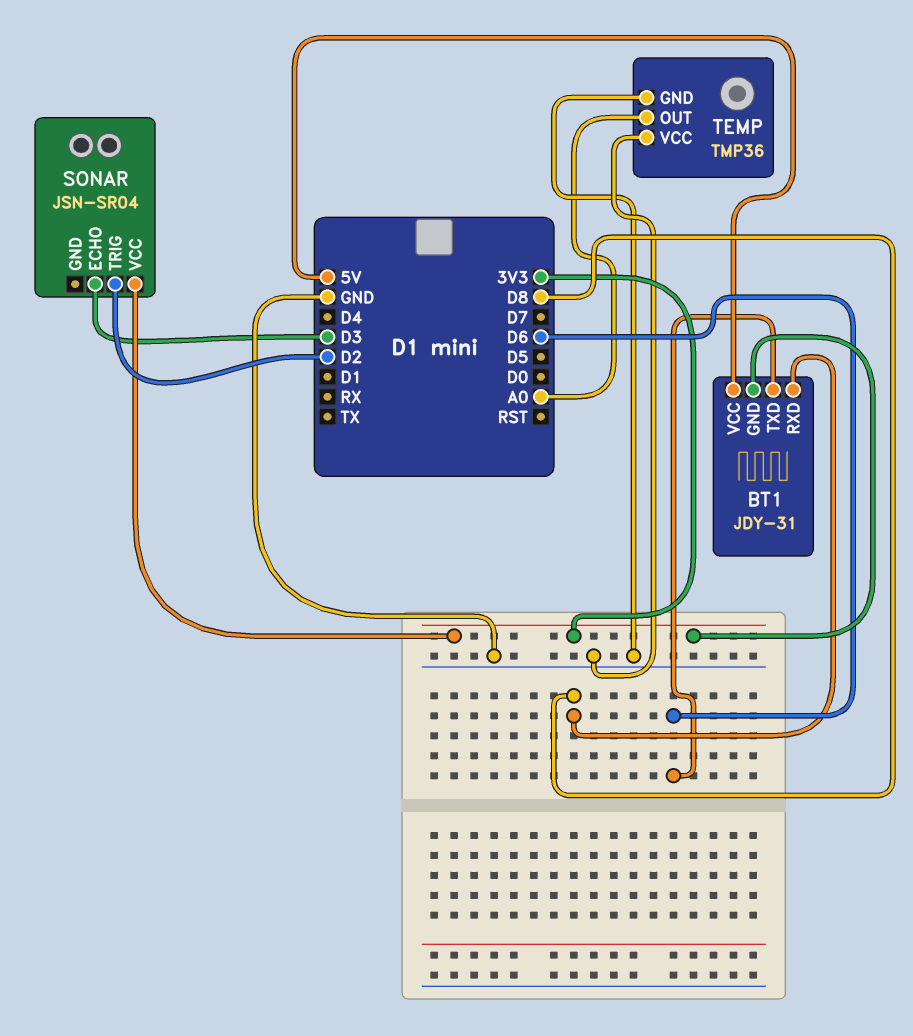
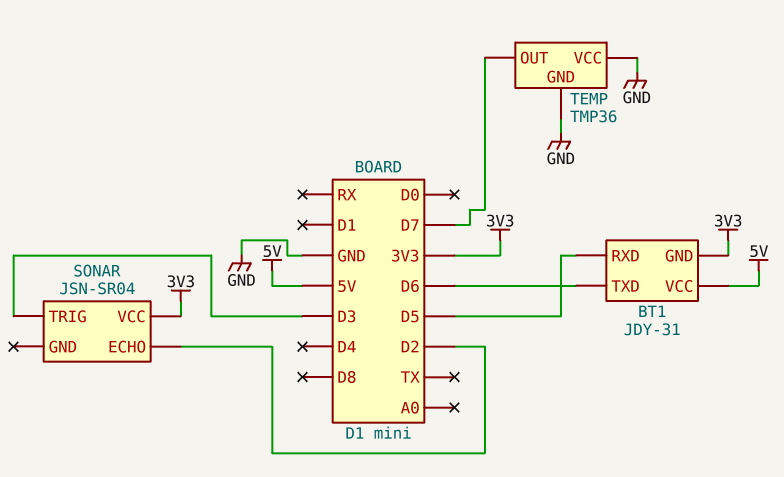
BT1 pin RXD: D8 -> D5
SONAR pin ECHO: D3 -> D2
SONAR pin TRIG: D2 -> D3
TEMP pin OUT: A0 -> D7

